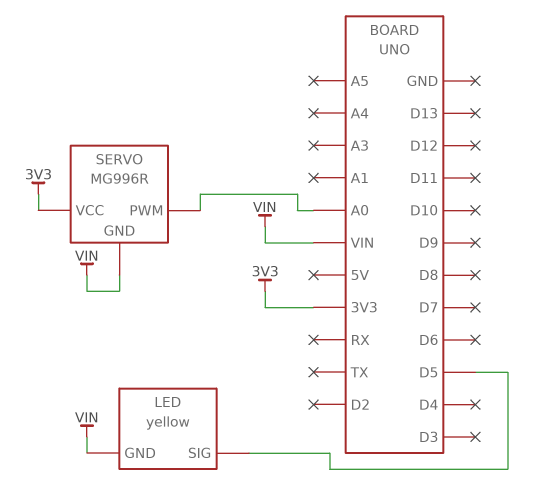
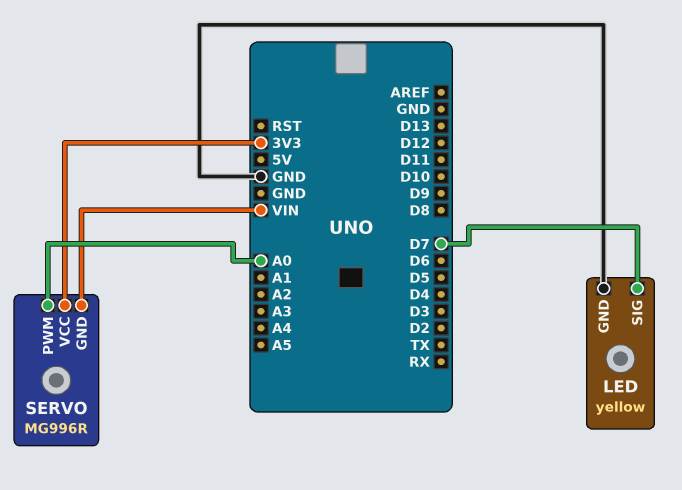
LED pin GND: VIN -> GND
LED pin SIG: D5 -> D7

